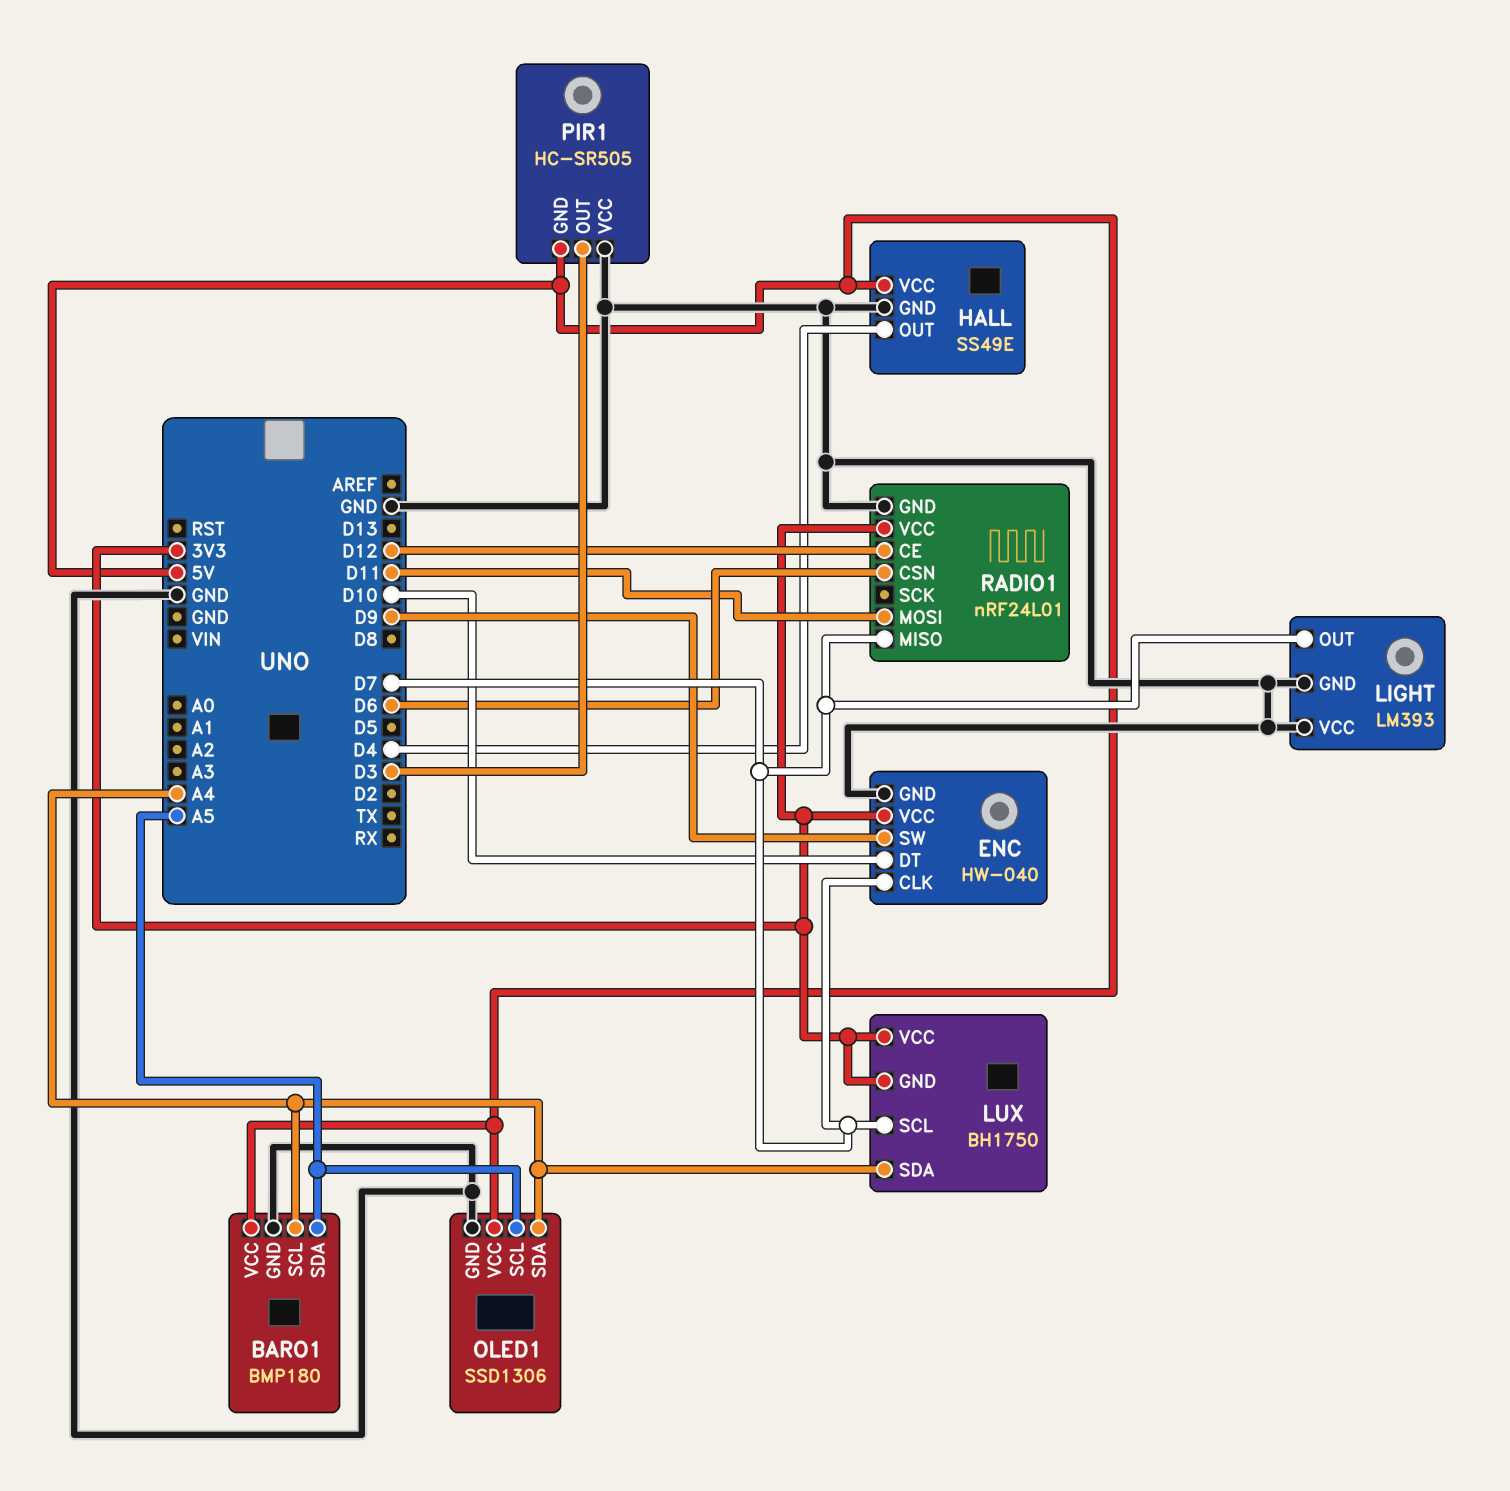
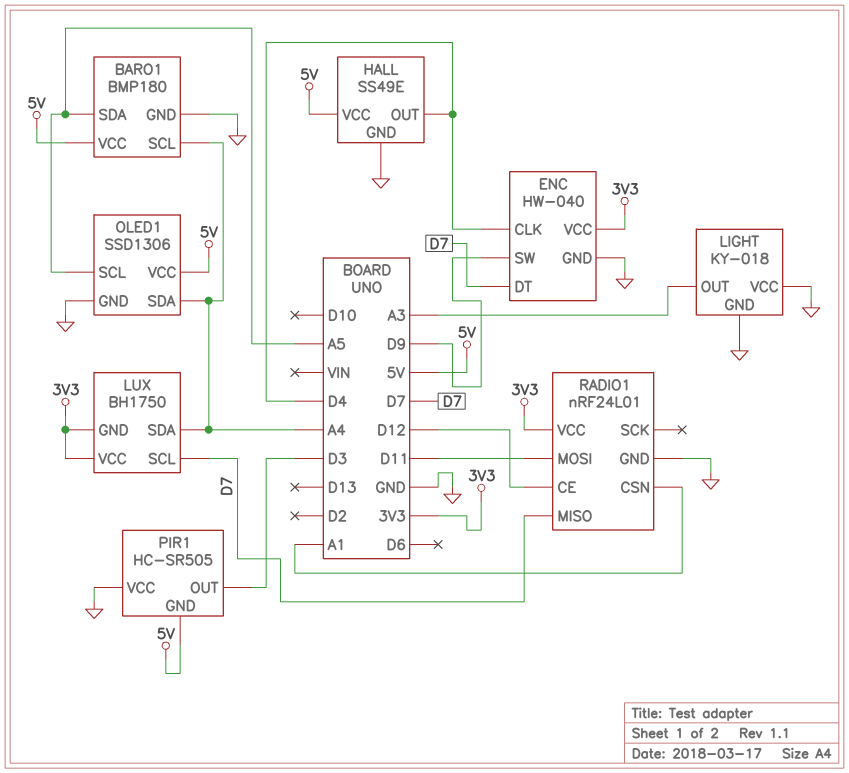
ENC pin CLK: D7 -> D4
ENC pin DT: D10 -> D7
LIGHT: LM393 -> KY-018
LIGHT pin OUT: D7 -> A3
RADIO1 pin CSN: D6 -> A1

